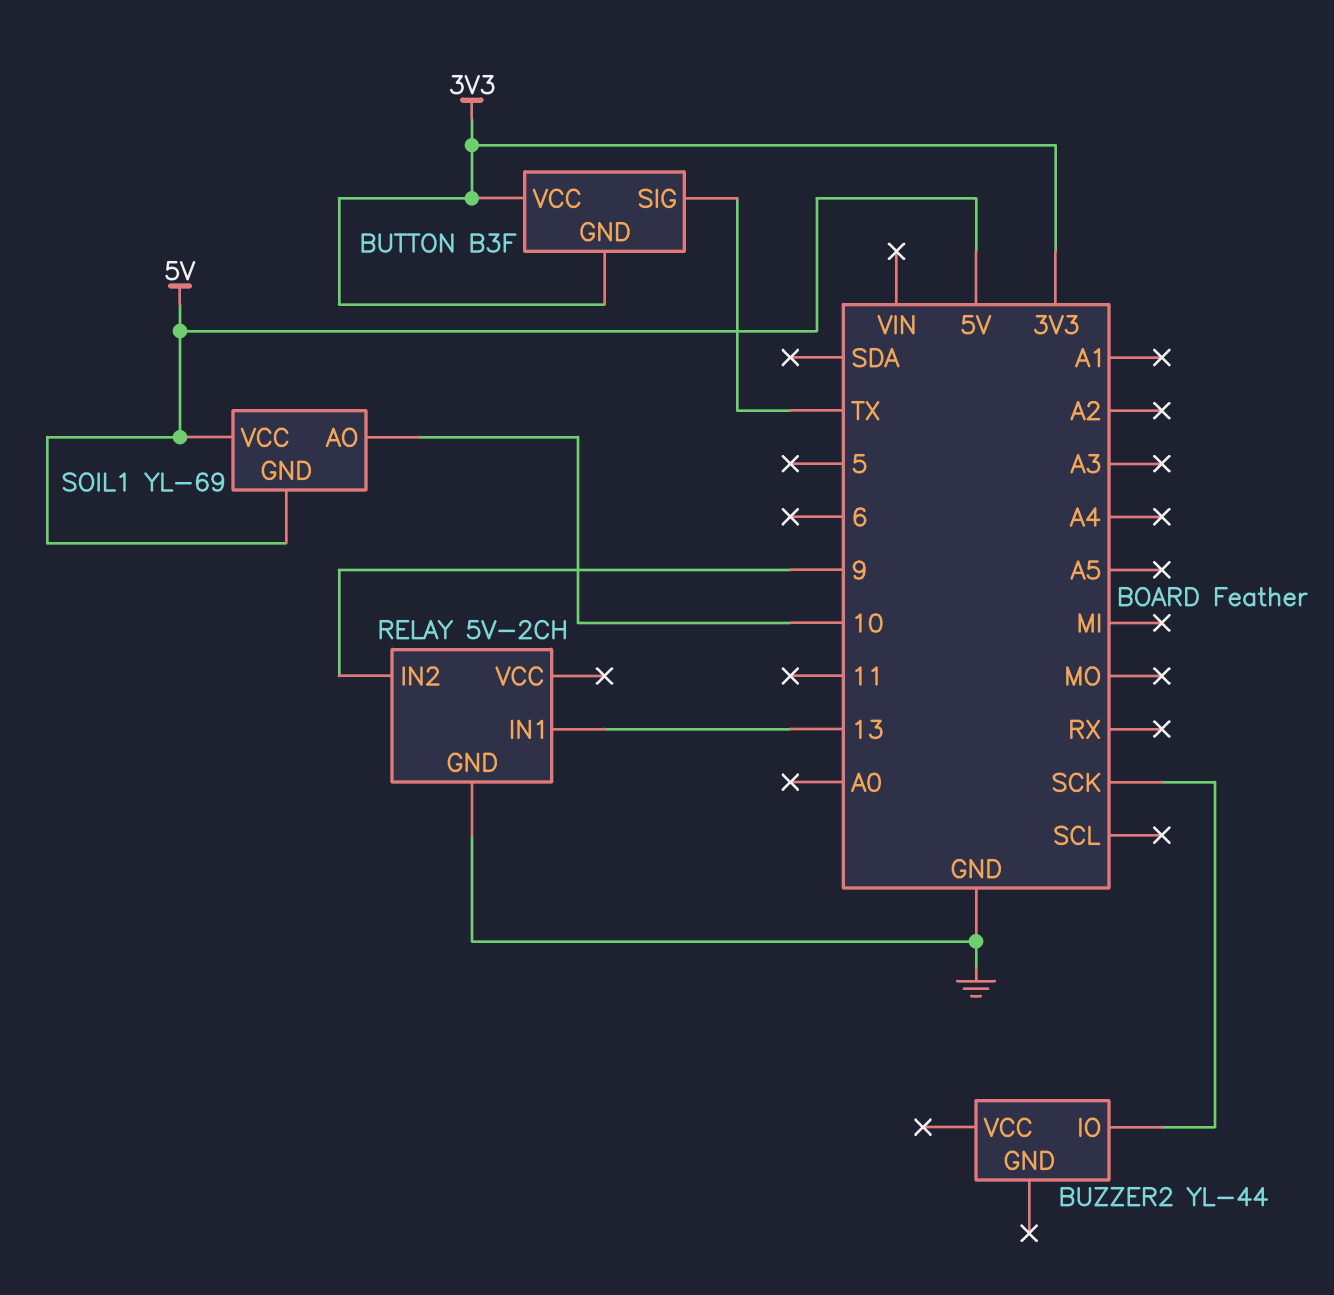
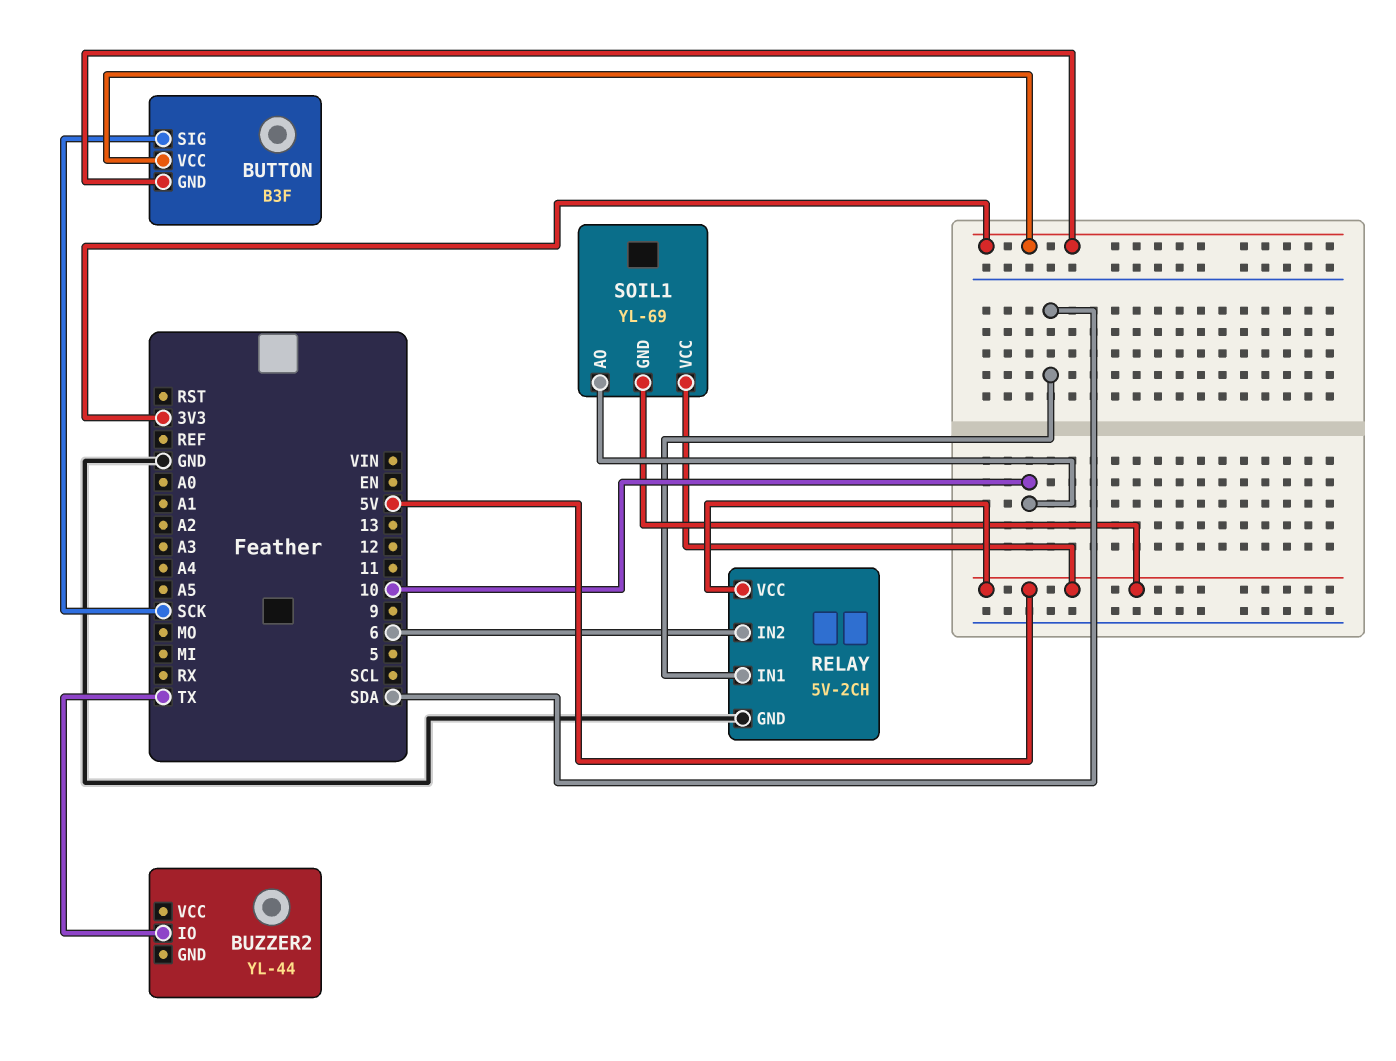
BUTTON pin SIG: TX -> SCK
BUZZER2 pin IO: SCK -> TX
RELAY pin IN1: 13 -> SDA
RELAY pin IN2: 9 -> 6
RELAY pin VCC: none -> 5V

